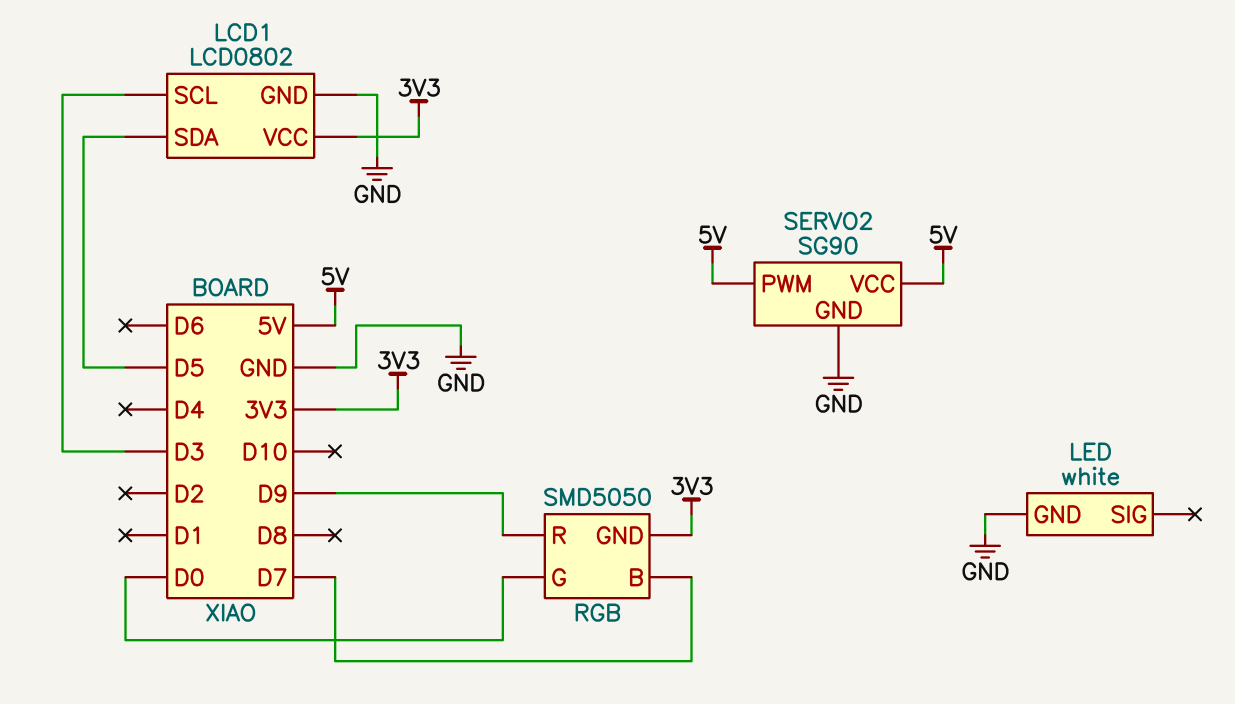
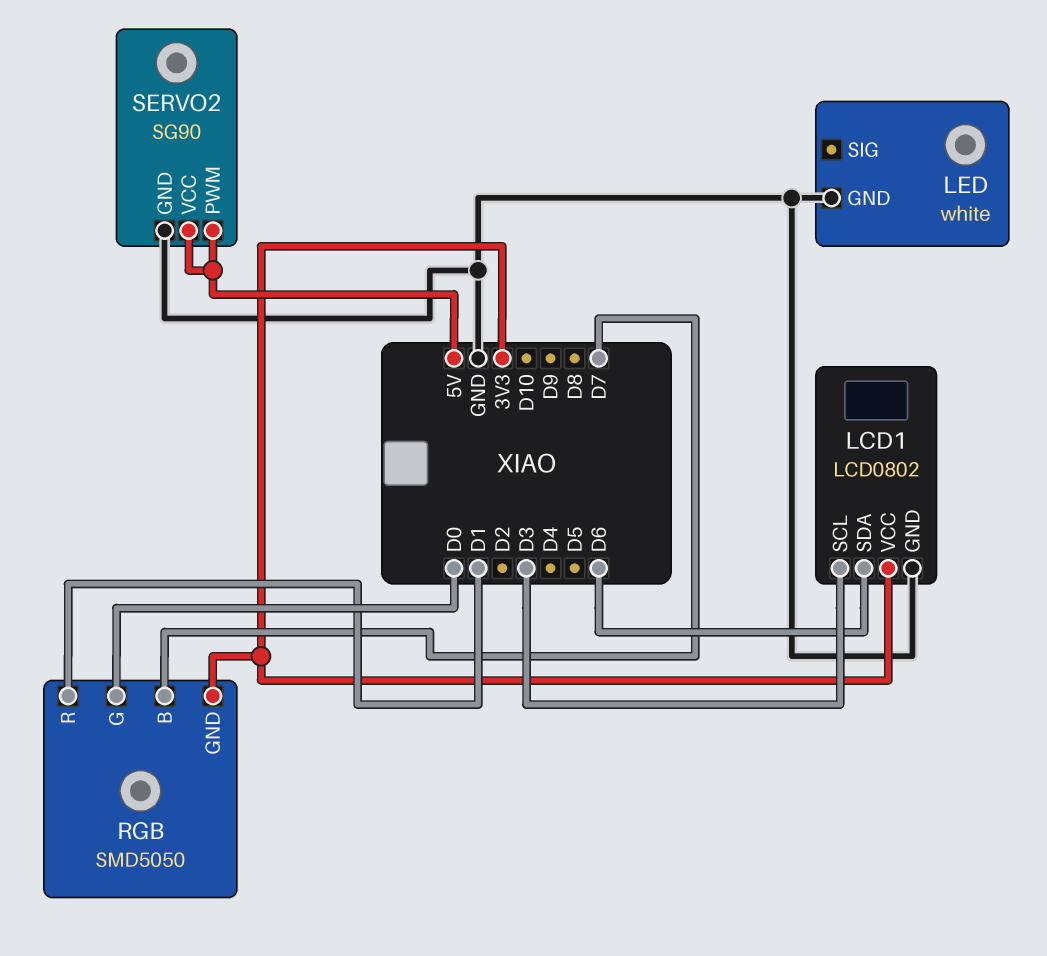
LCD1 pin SDA: D5 -> D6
RGB pin R: D9 -> D1

